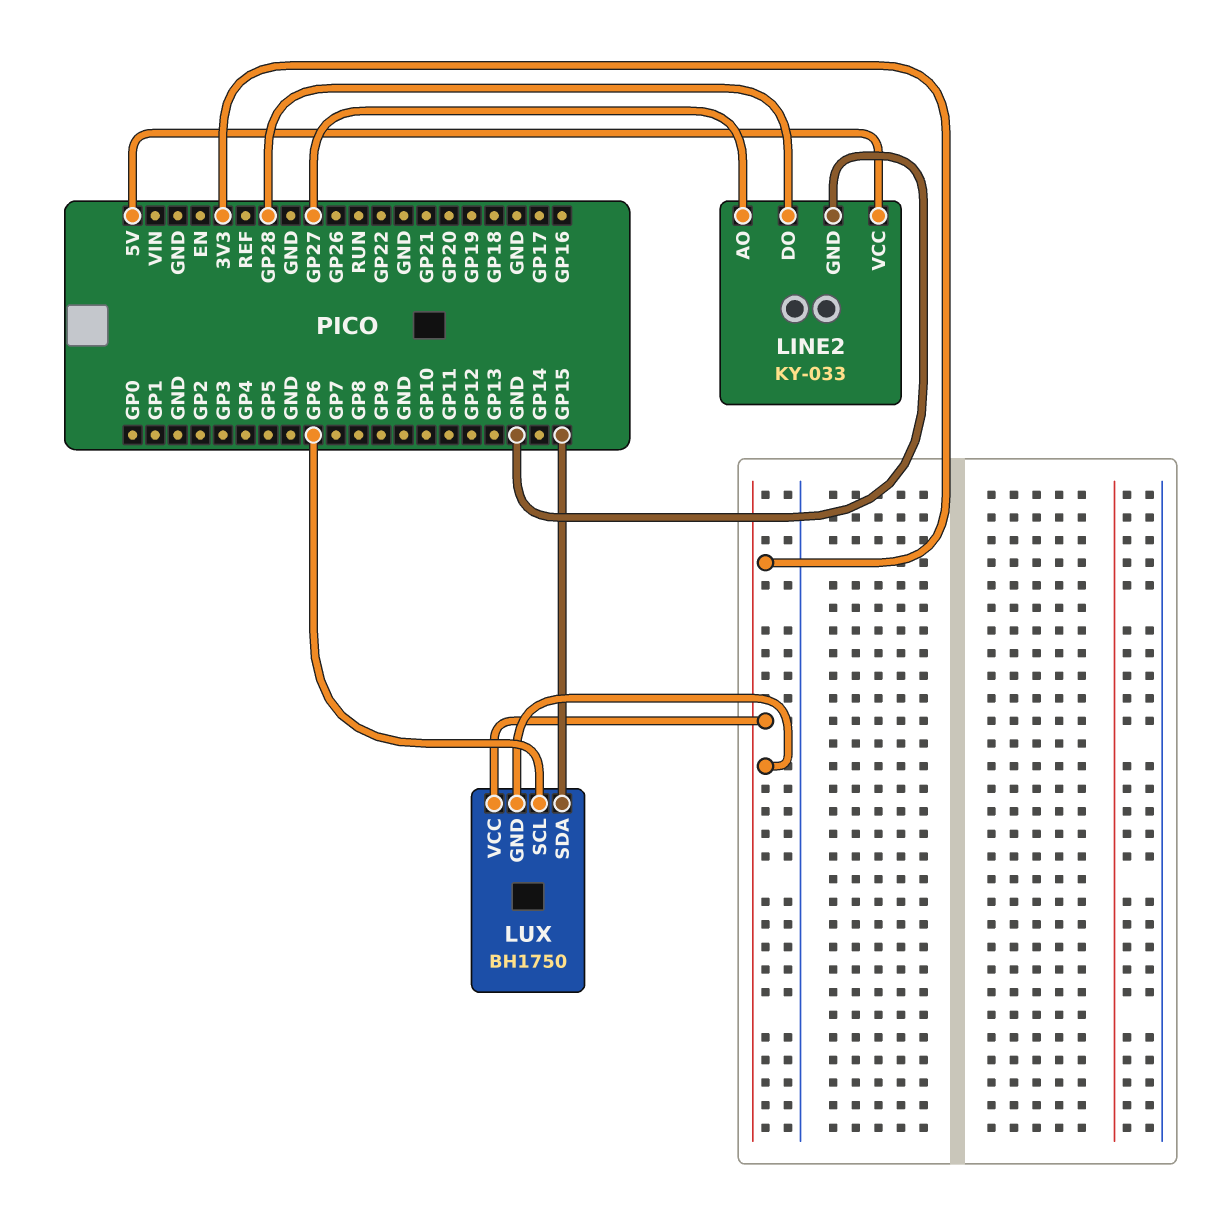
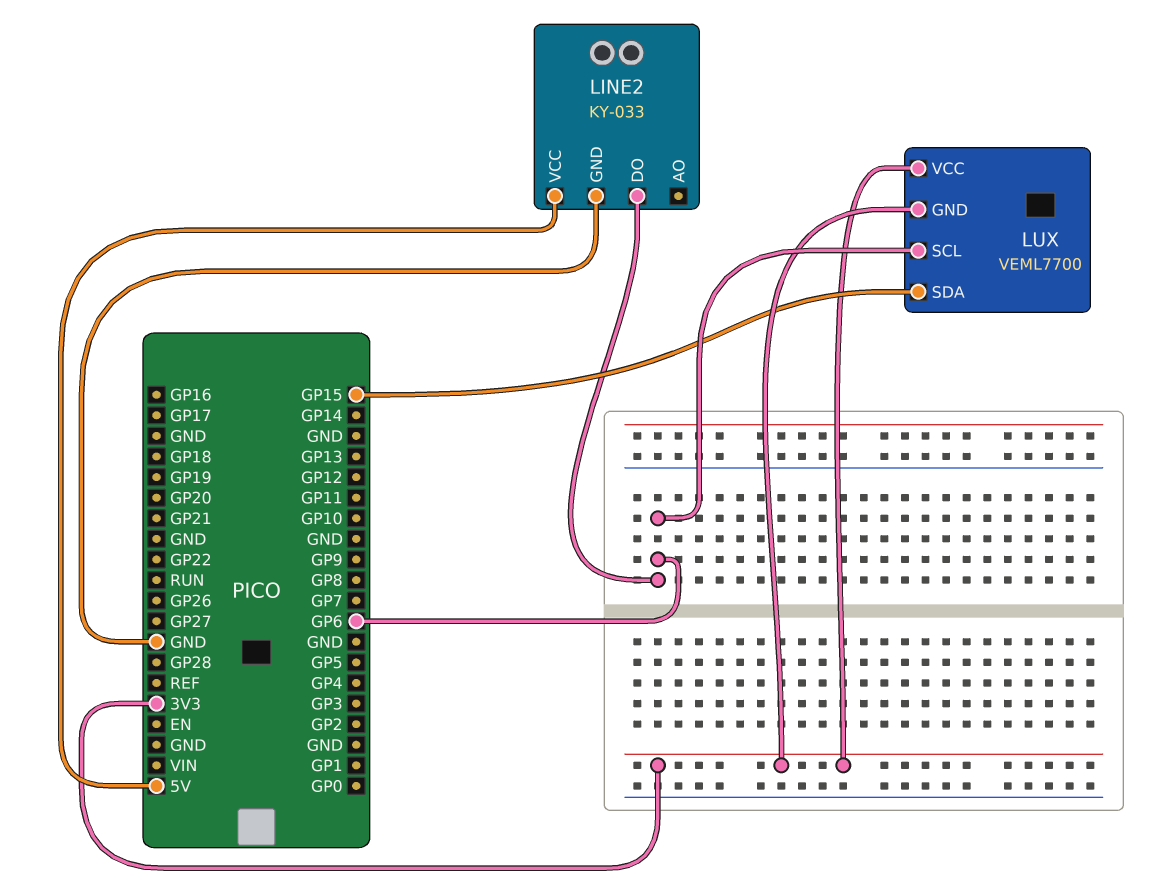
LINE2 pin AO: GP27 -> none
LINE2 pin DO: GP28 -> GP6
LUX: BH1750 -> VEML7700

